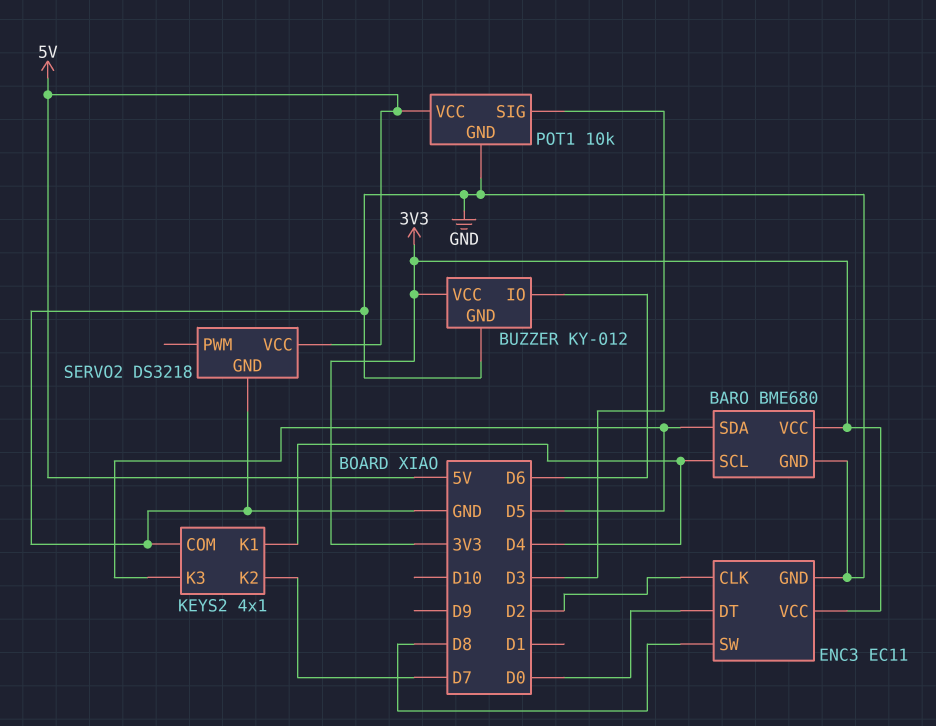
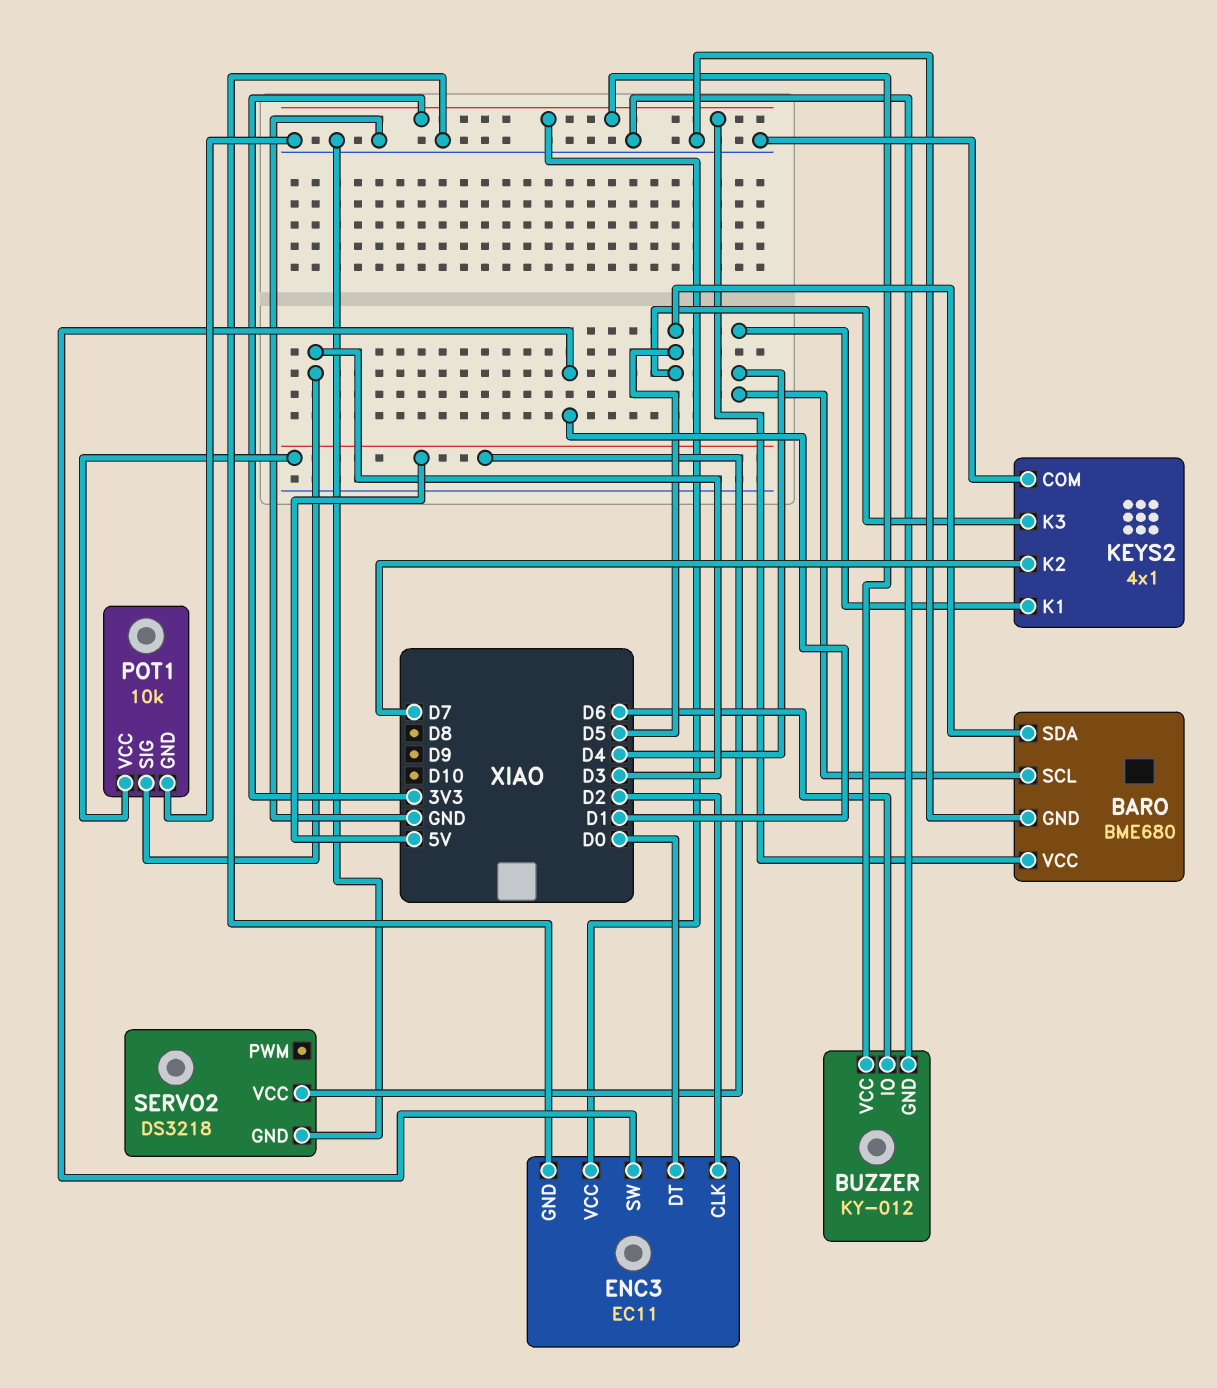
ENC3 pin SW: D8 -> D1

